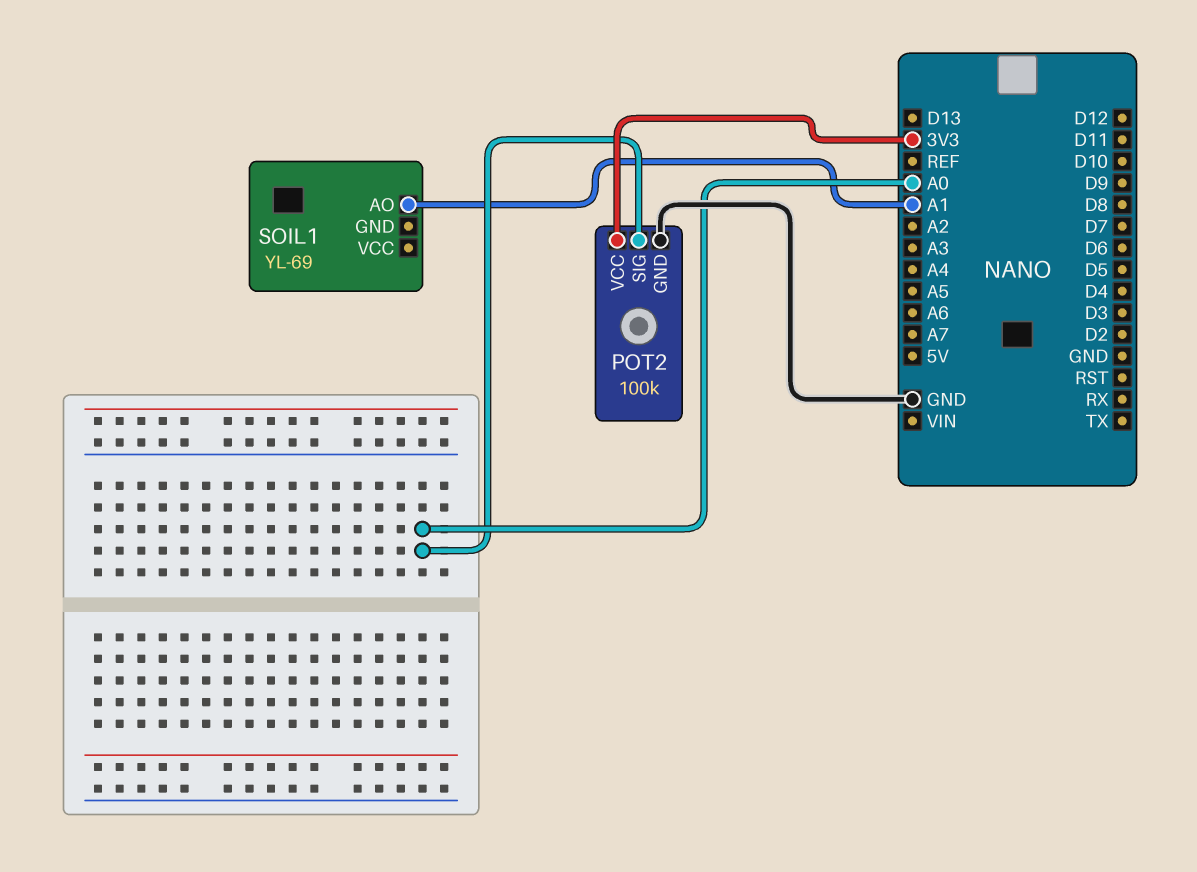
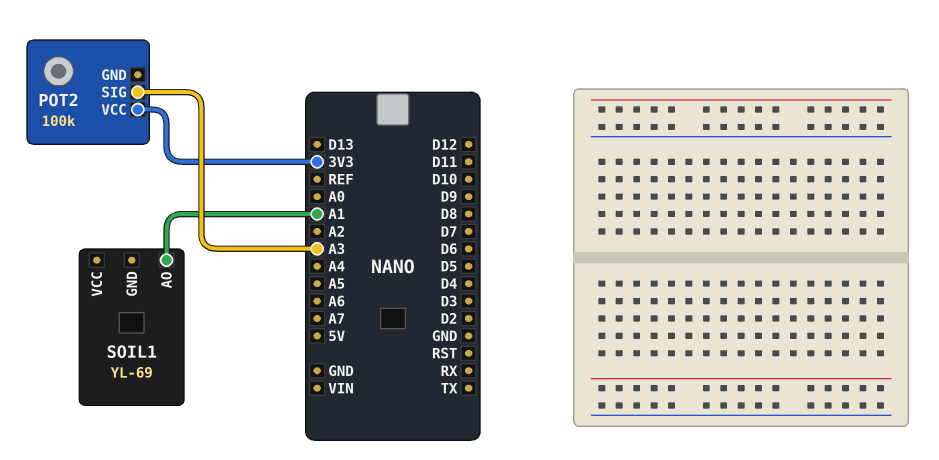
POT2 pin GND: GND -> none
POT2 pin SIG: A0 -> A3

